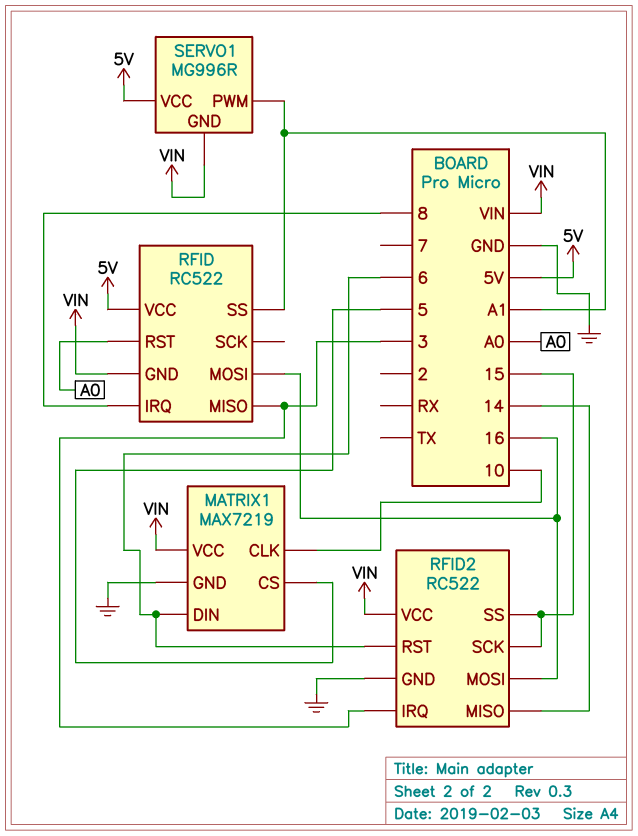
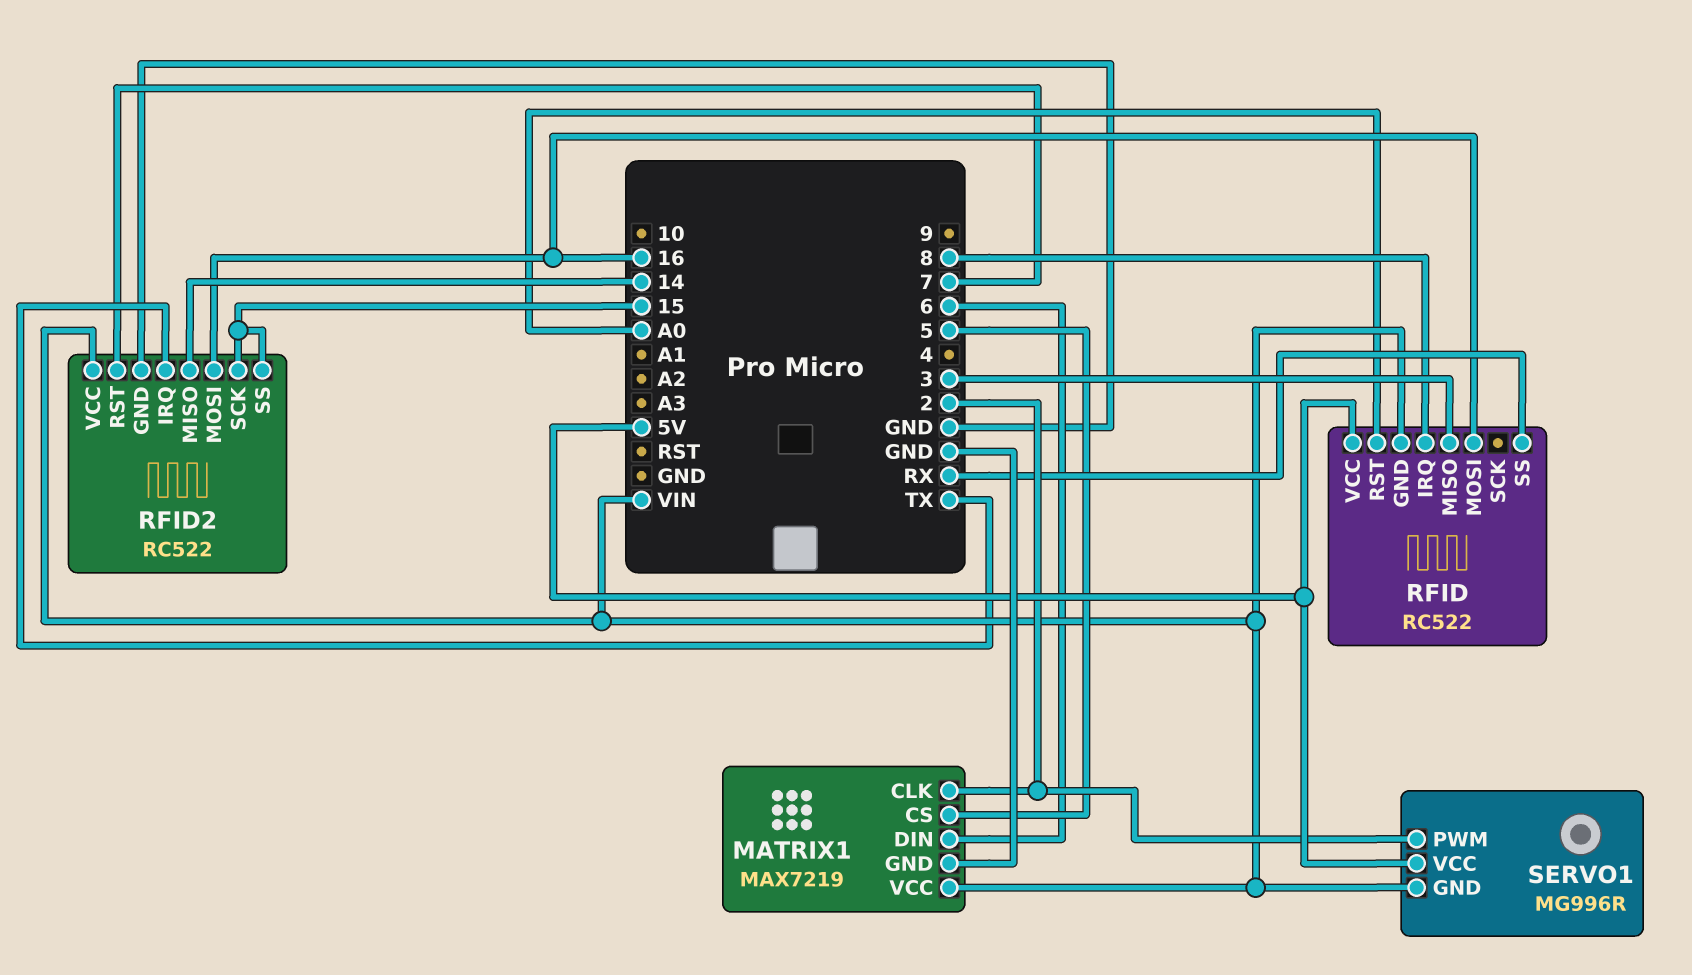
MATRIX1 pin CLK: 10 -> 2
RFID pin SS: A1 -> RX
RFID2 pin IRQ: 3 -> TX
RFID2 pin RST: 6 -> 7
SERVO1 pin PWM: A1 -> 2

